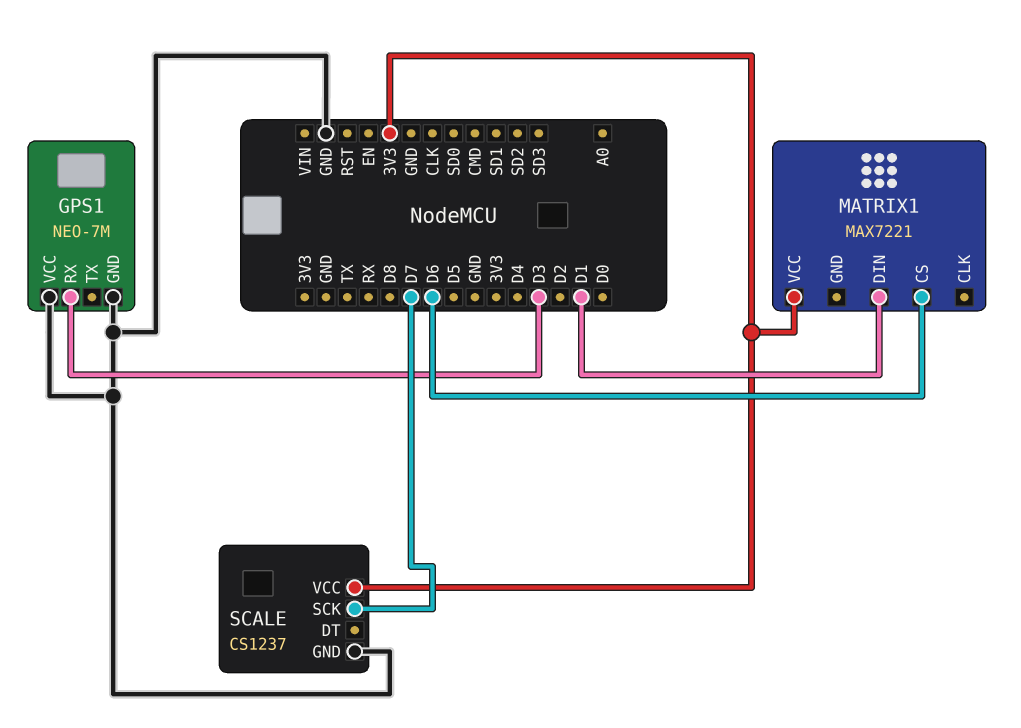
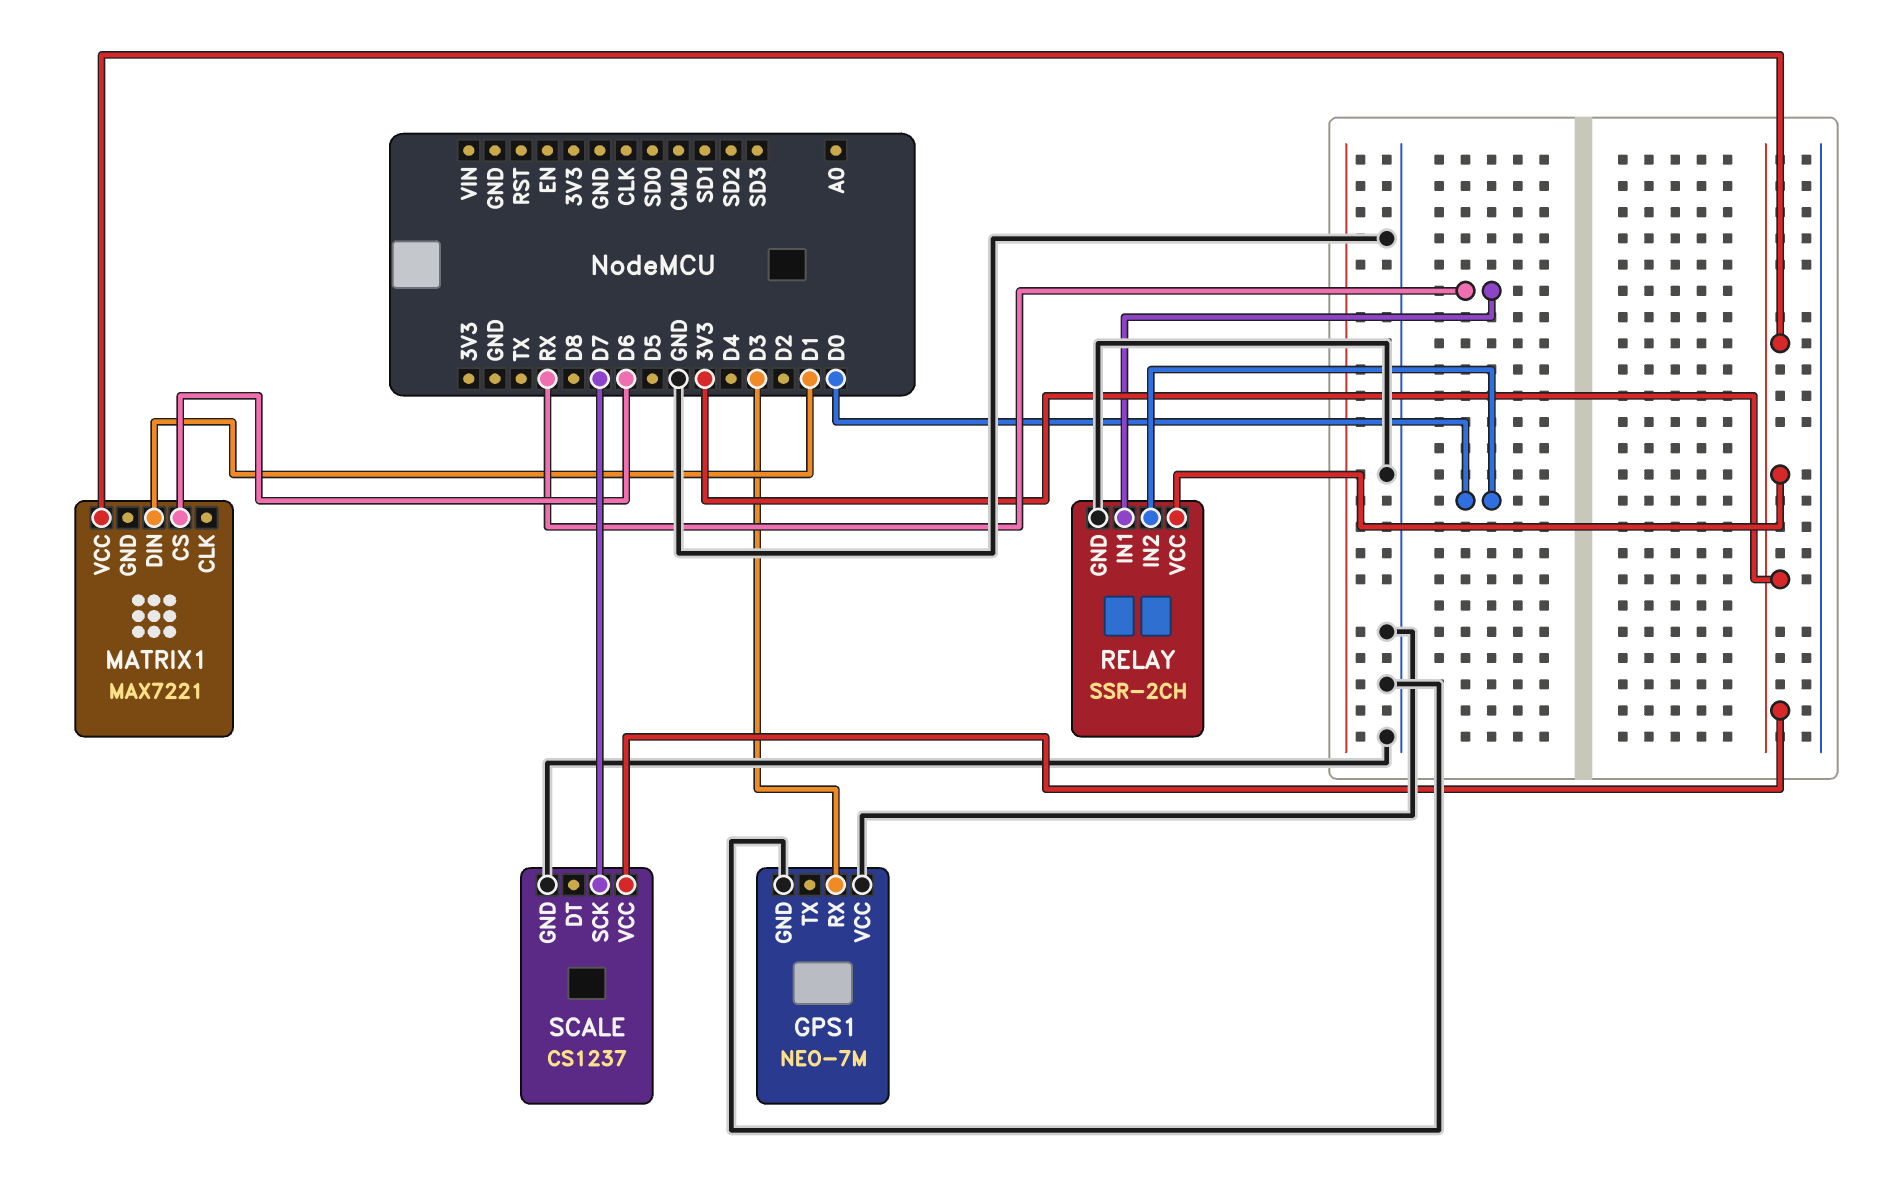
RELAY: none -> SSR-2CH
RELAY pin GND: none -> GND
RELAY pin IN1: none -> RX
RELAY pin IN2: none -> D0
RELAY pin VCC: none -> 3V3

